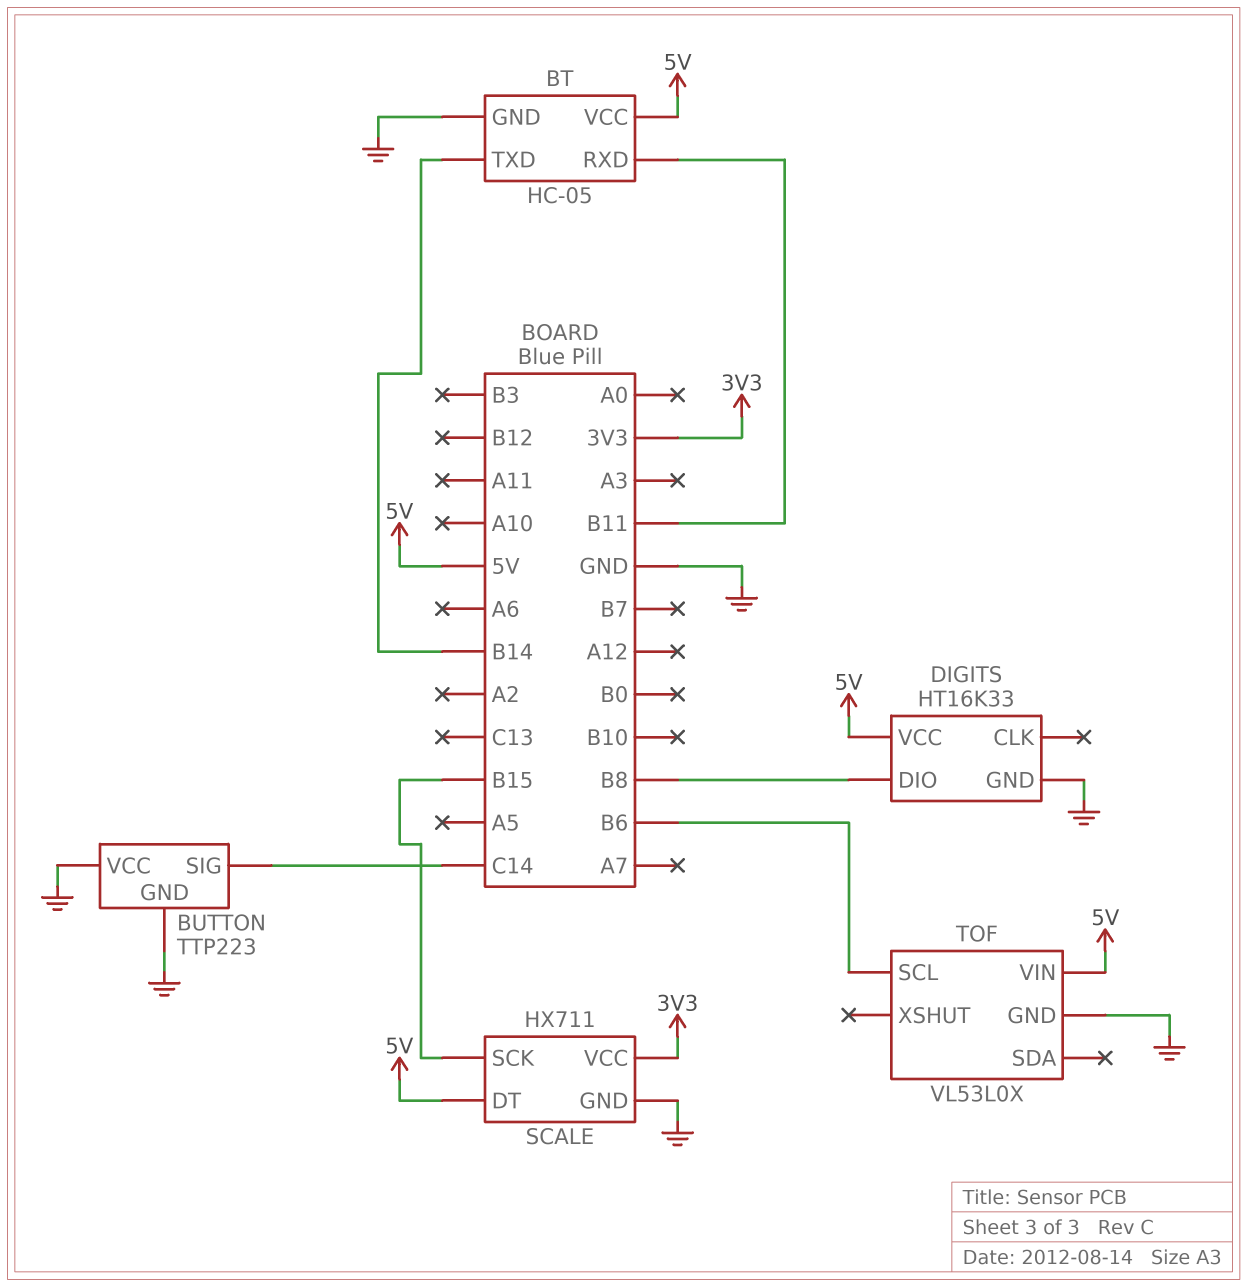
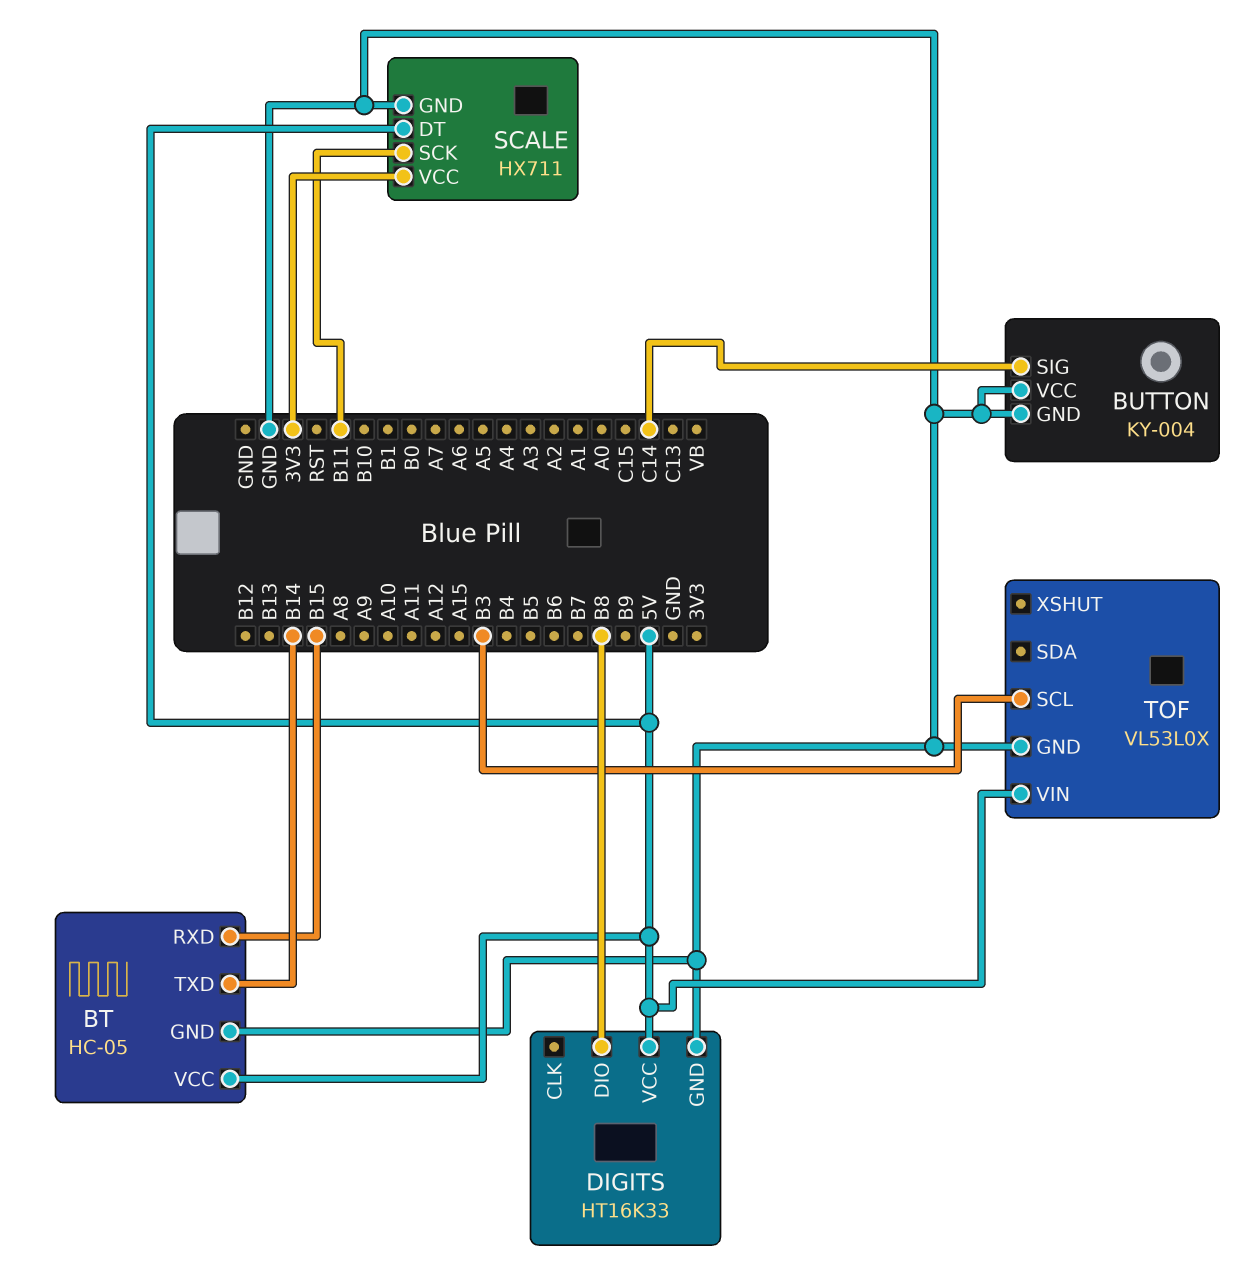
BT pin RXD: B11 -> B15
BUTTON: TTP223 -> KY-004
SCALE pin SCK: B15 -> B11
TOF pin SCL: B6 -> B3

